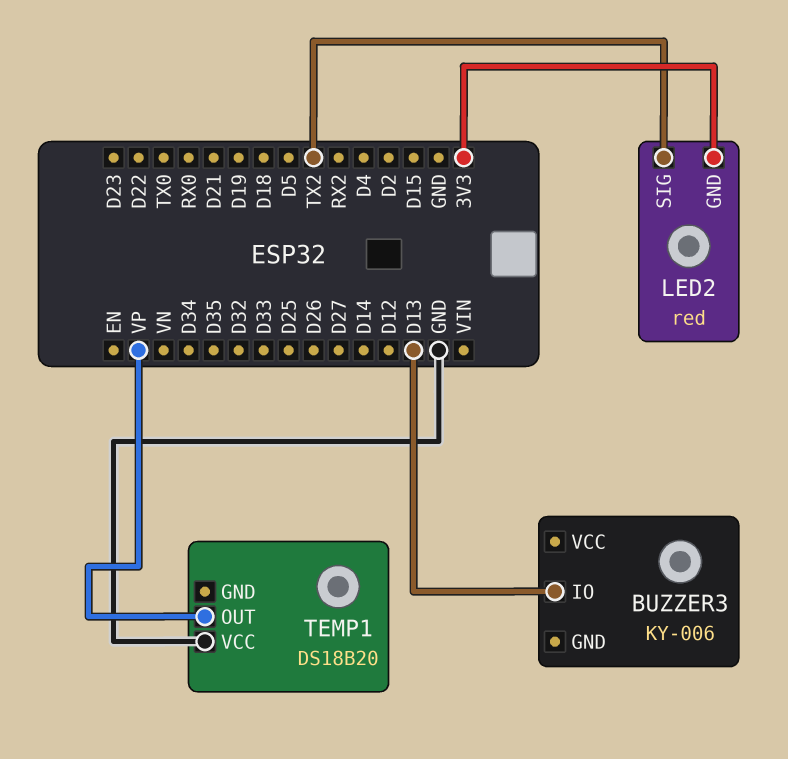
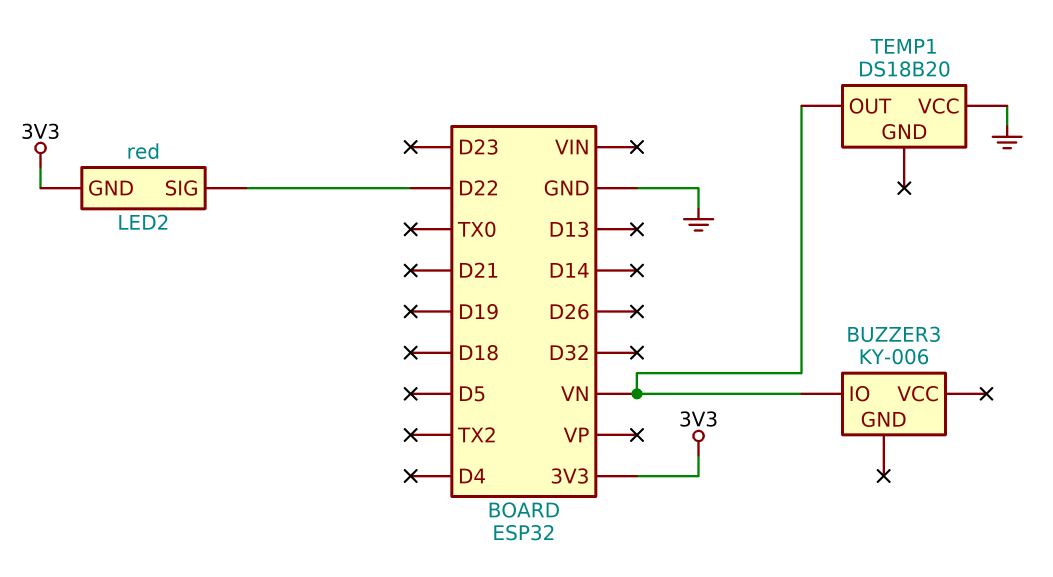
BUZZER3 pin IO: D13 -> VN
LED2 pin SIG: TX2 -> D22
TEMP1 pin OUT: VP -> VN

